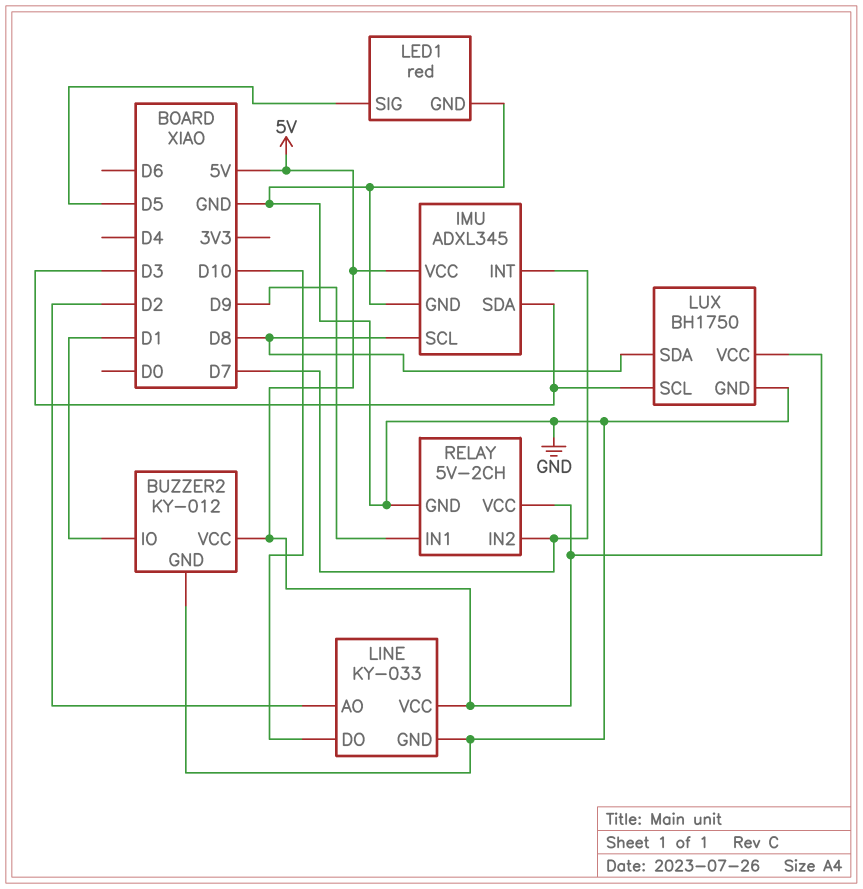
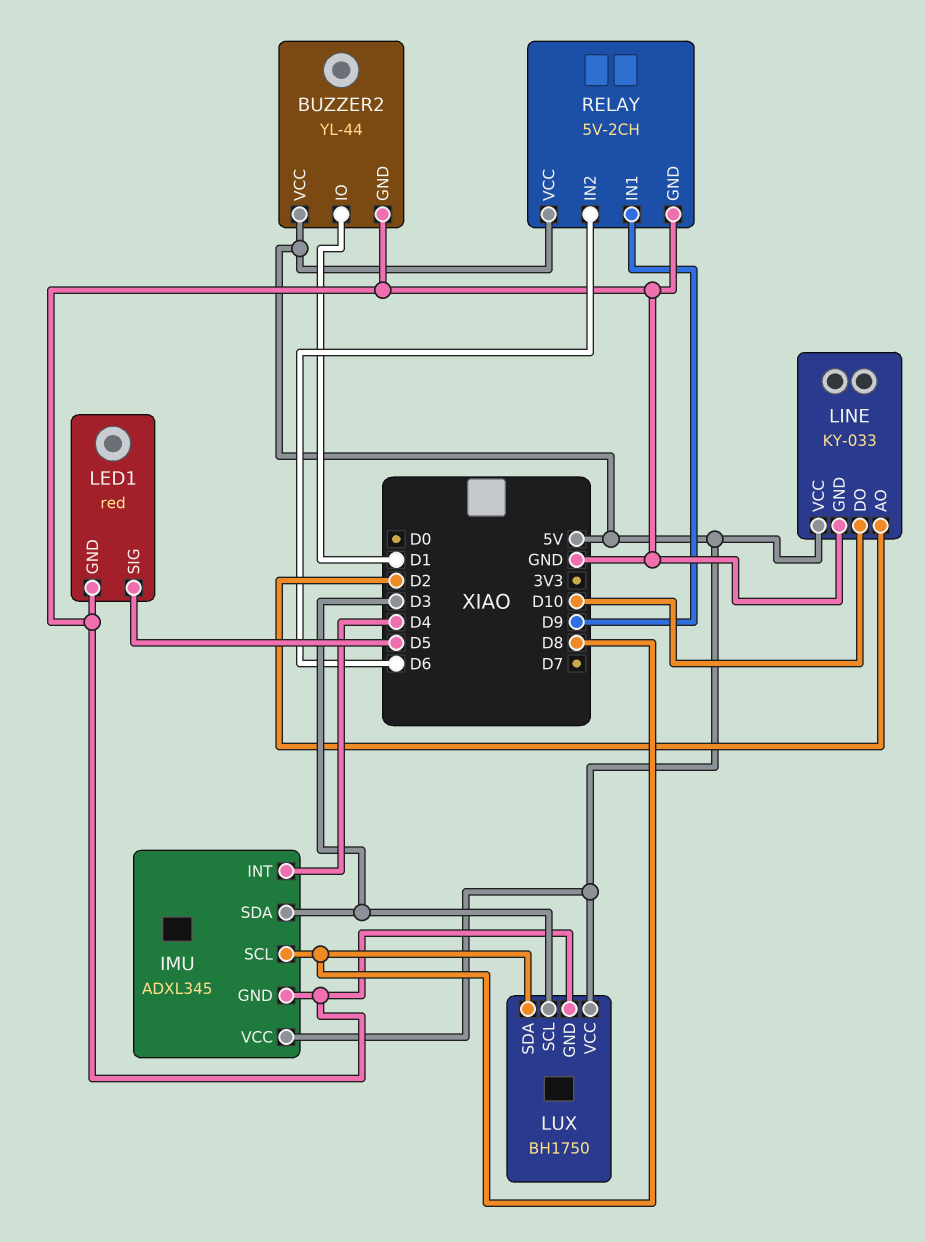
BUZZER2: KY-012 -> YL-44
IMU pin INT: D7 -> D4
RELAY pin IN2: D7 -> D6

